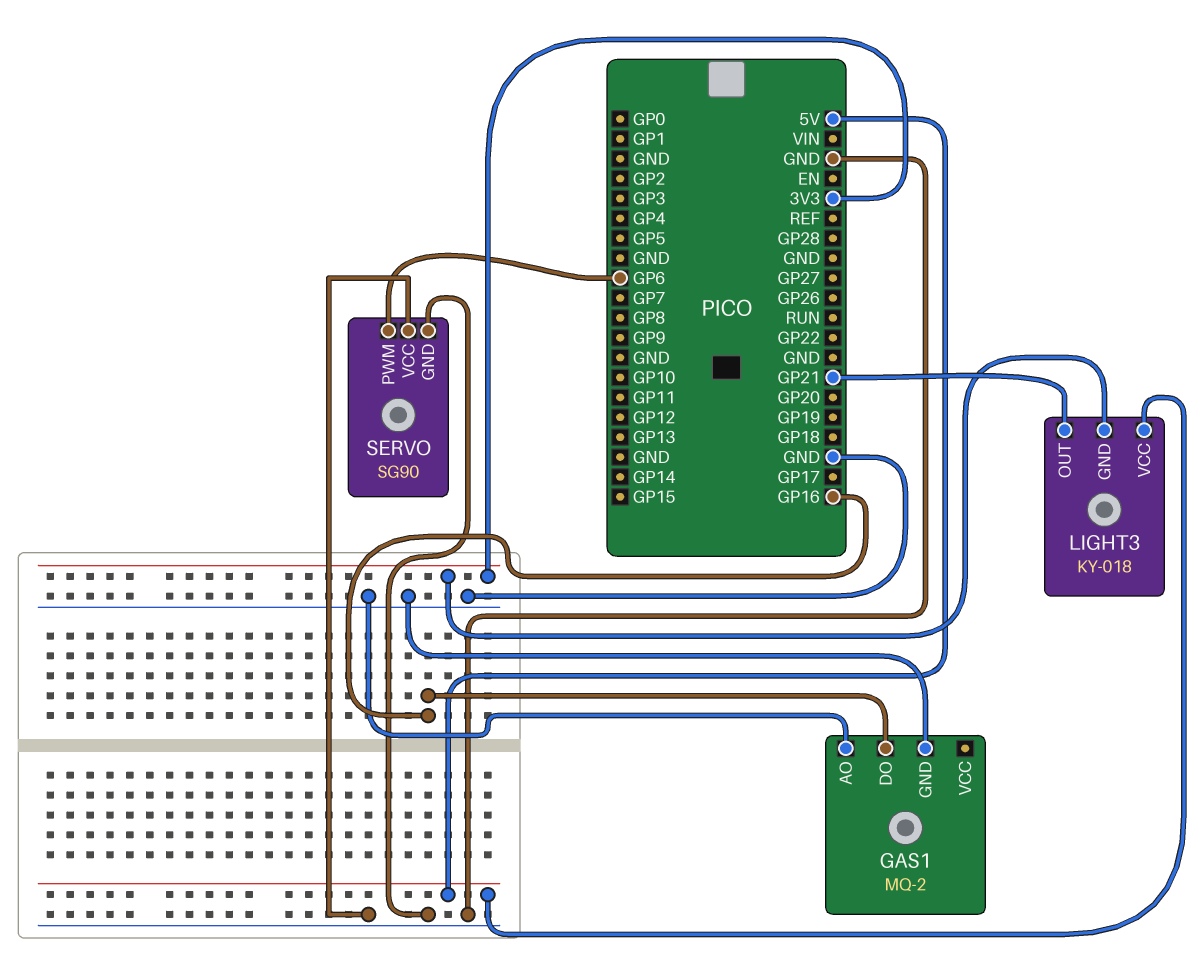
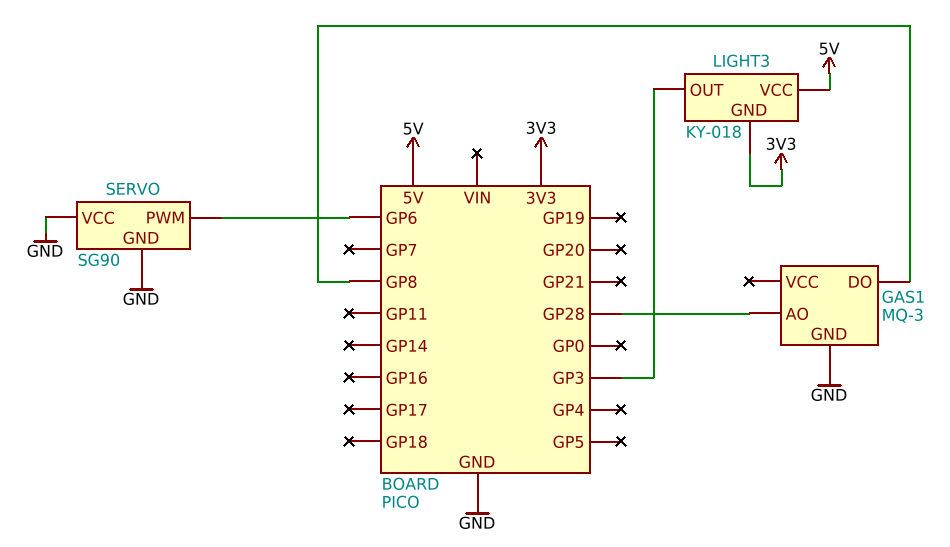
GAS1: MQ-2 -> MQ-3
GAS1 pin AO: GND -> GP28
GAS1 pin DO: GP16 -> GP8
LIGHT3 pin OUT: GP21 -> GP3

